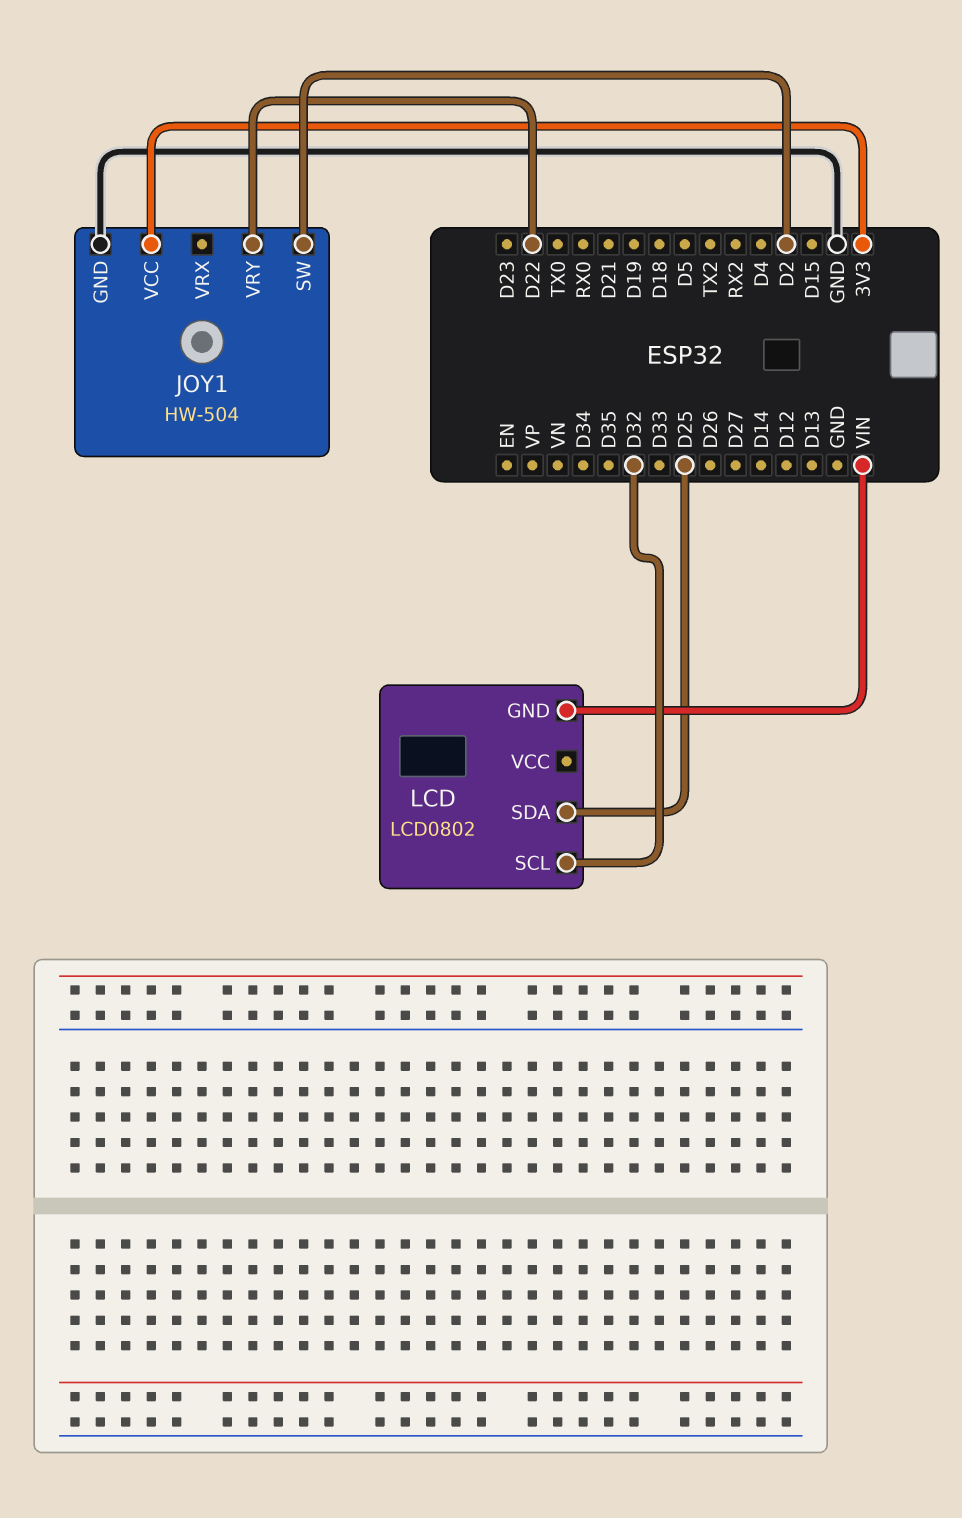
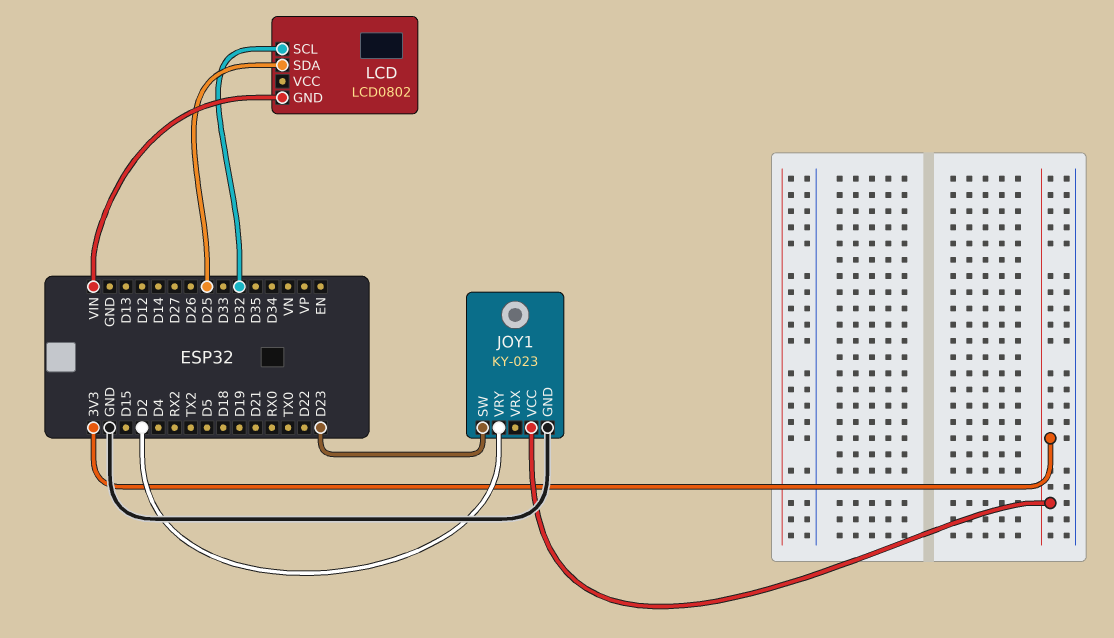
JOY1: HW-504 -> KY-023
JOY1 pin SW: D2 -> D23
JOY1 pin VRY: D22 -> D2

